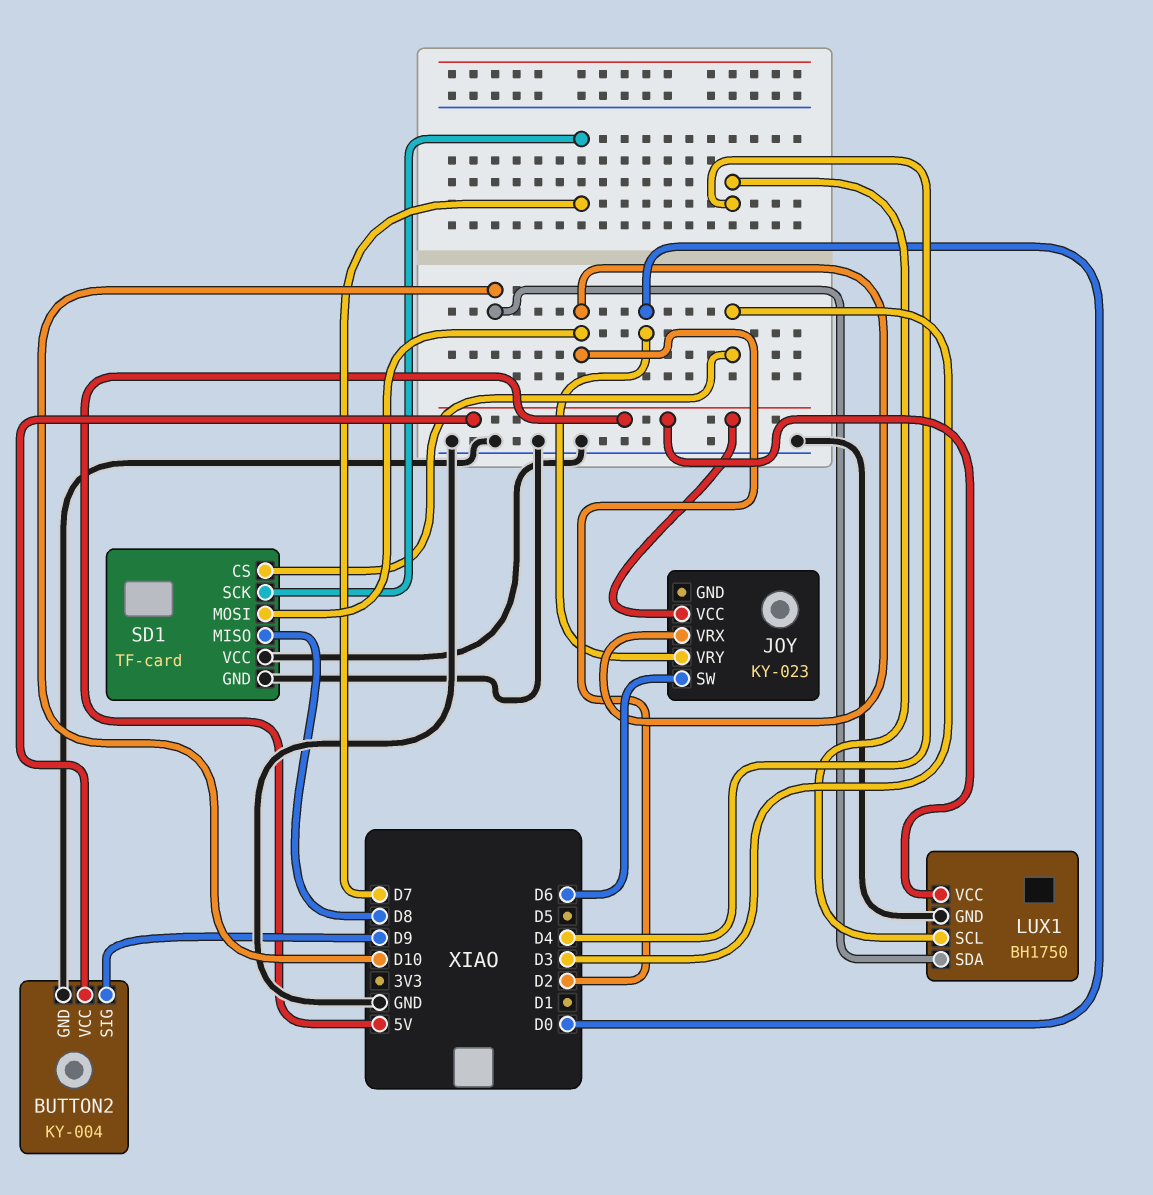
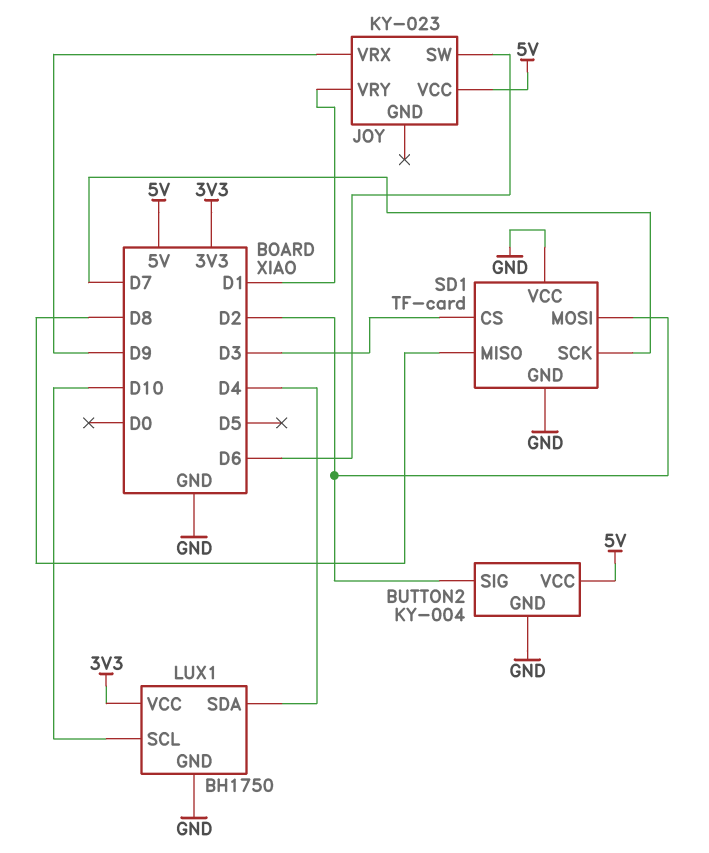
BUTTON2 pin SIG: D9 -> D2
JOY pin VRX: D2 -> D9
JOY pin VRY: D0 -> D1
LUX1 pin SCL: D4 -> D10
LUX1 pin SDA: D10 -> D4
LUX1 pin VCC: 5V -> 3V3

